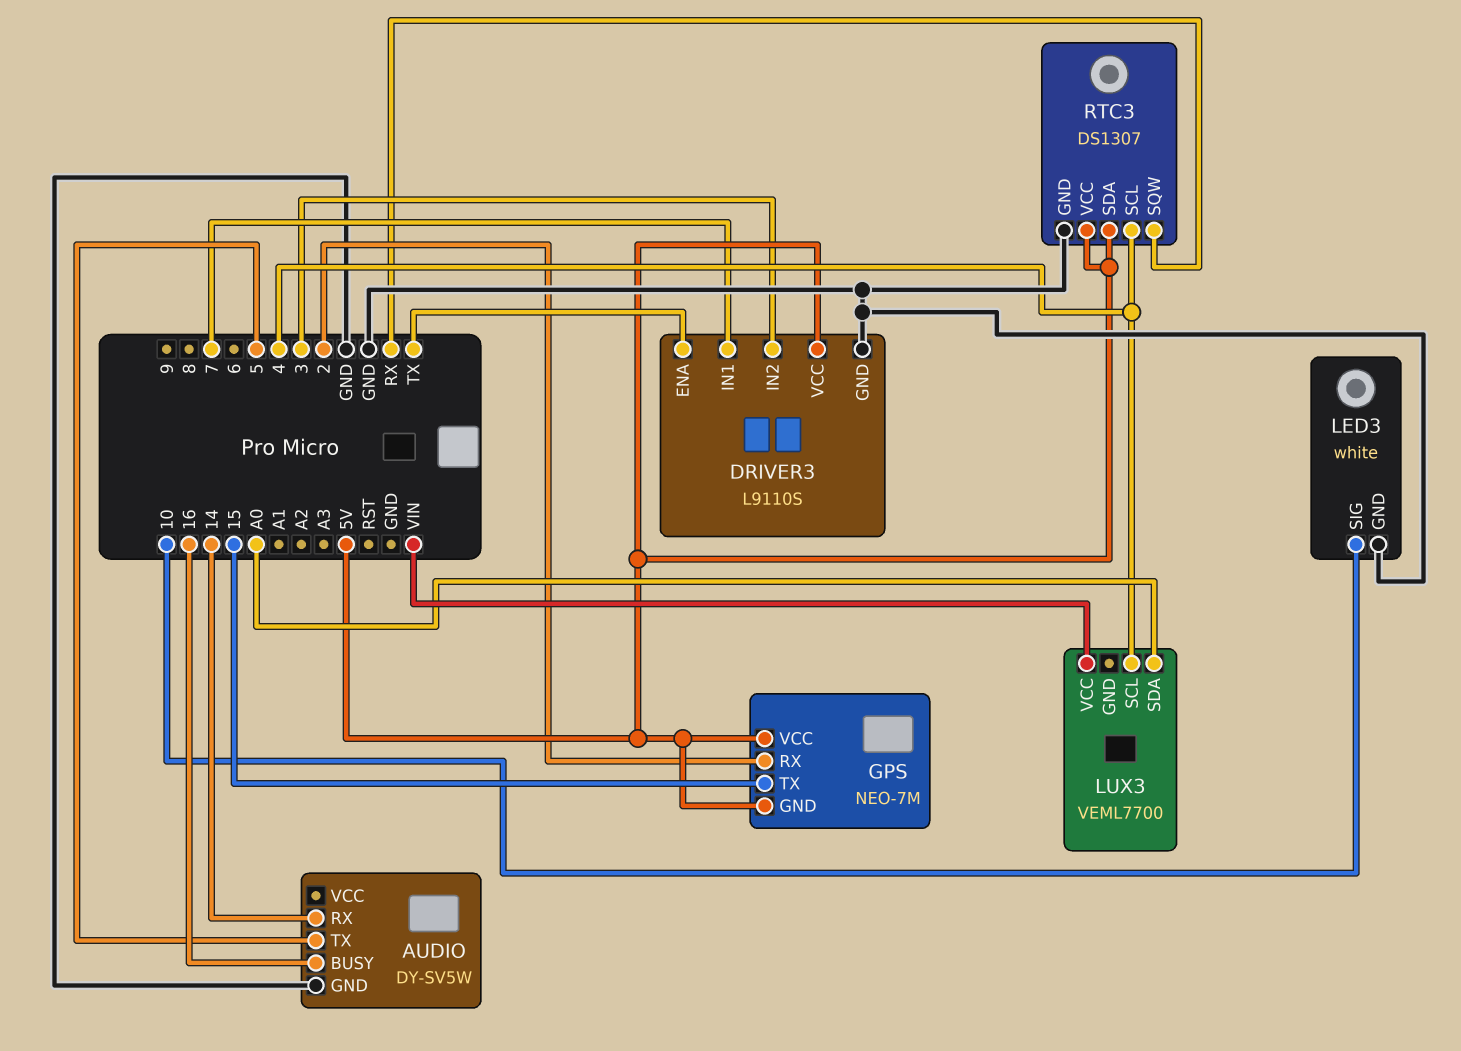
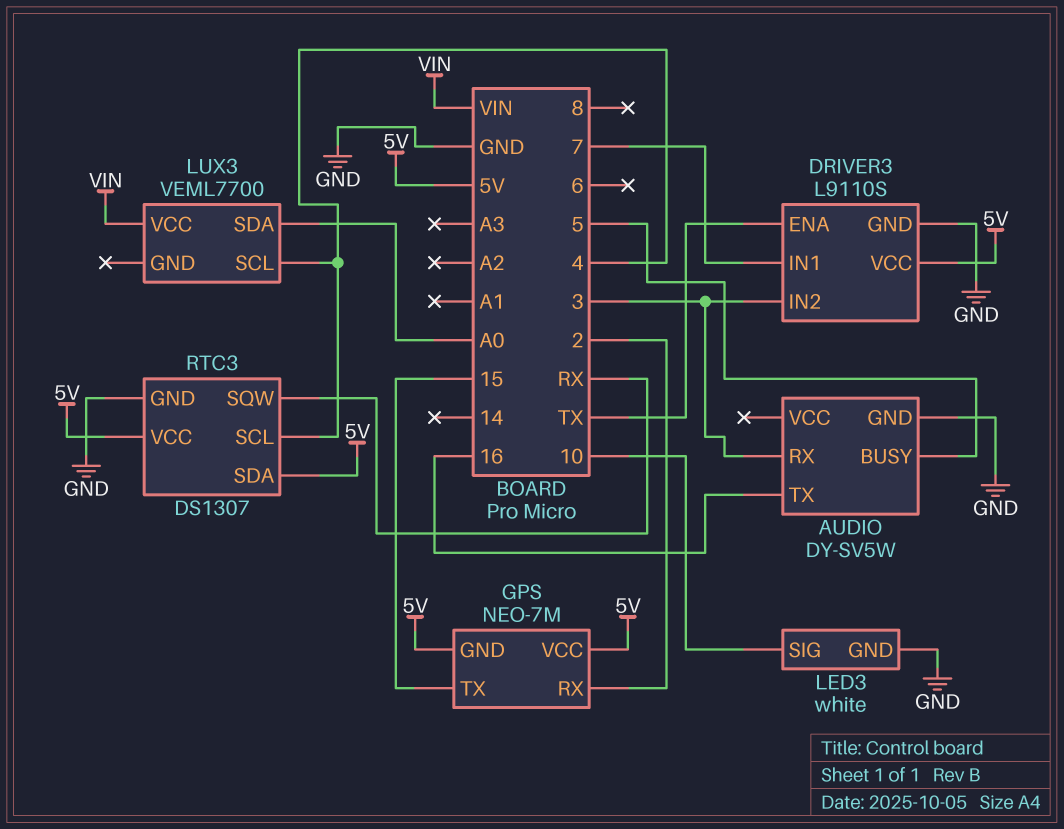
AUDIO pin BUSY: 16 -> 5
AUDIO pin RX: 14 -> 3
AUDIO pin TX: 5 -> 16

